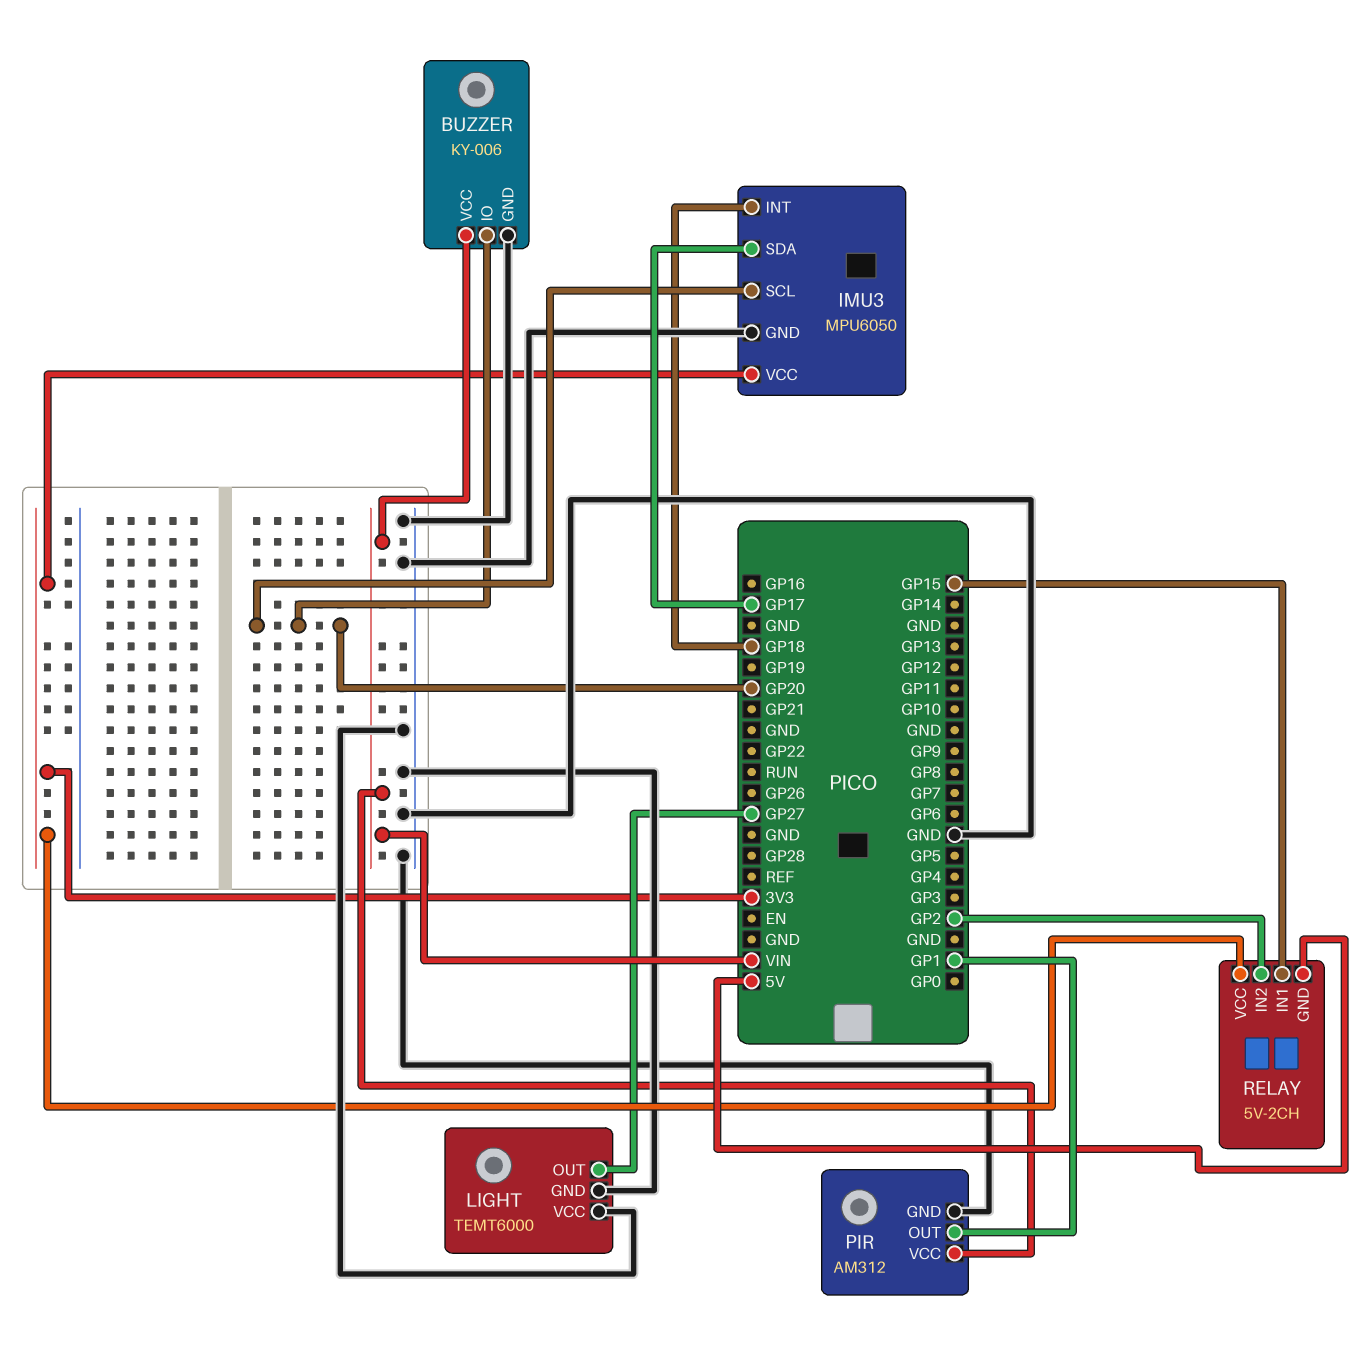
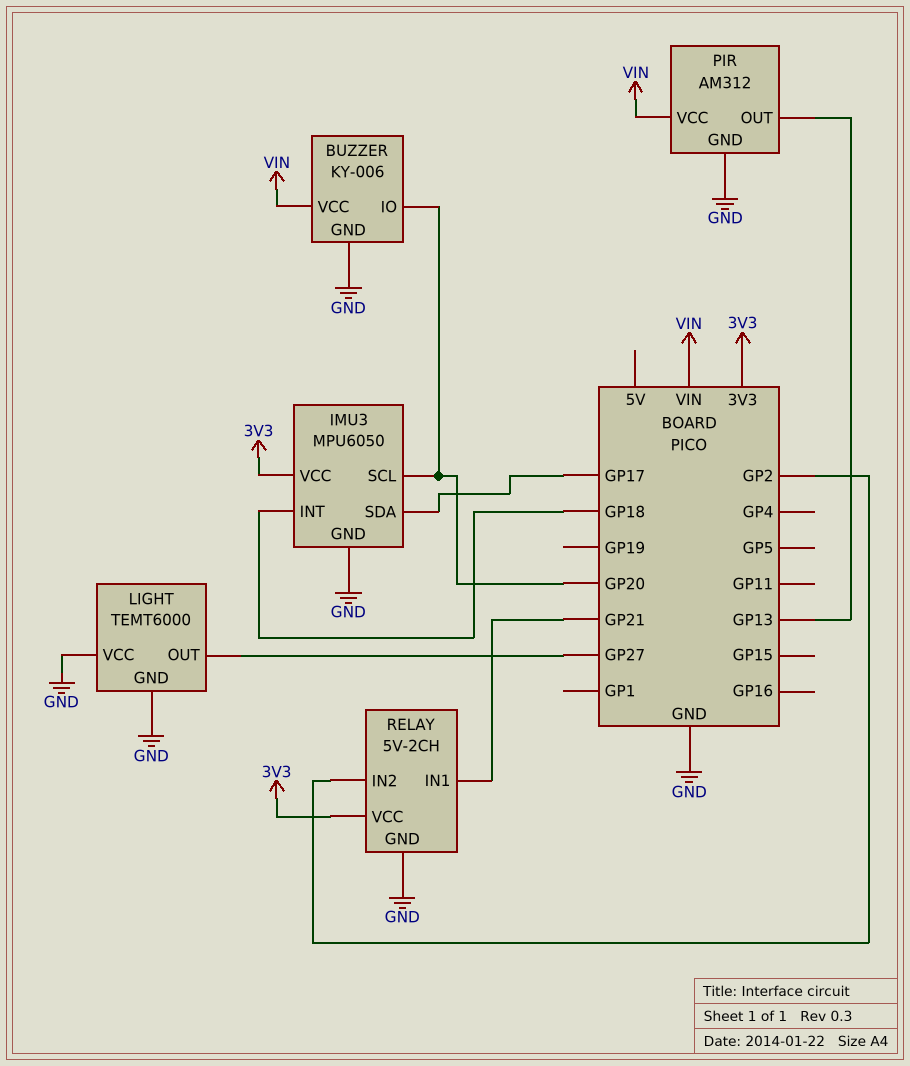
PIR pin OUT: GP1 -> GP13
RELAY pin GND: 5V -> GND
RELAY pin IN1: GP15 -> GP21

